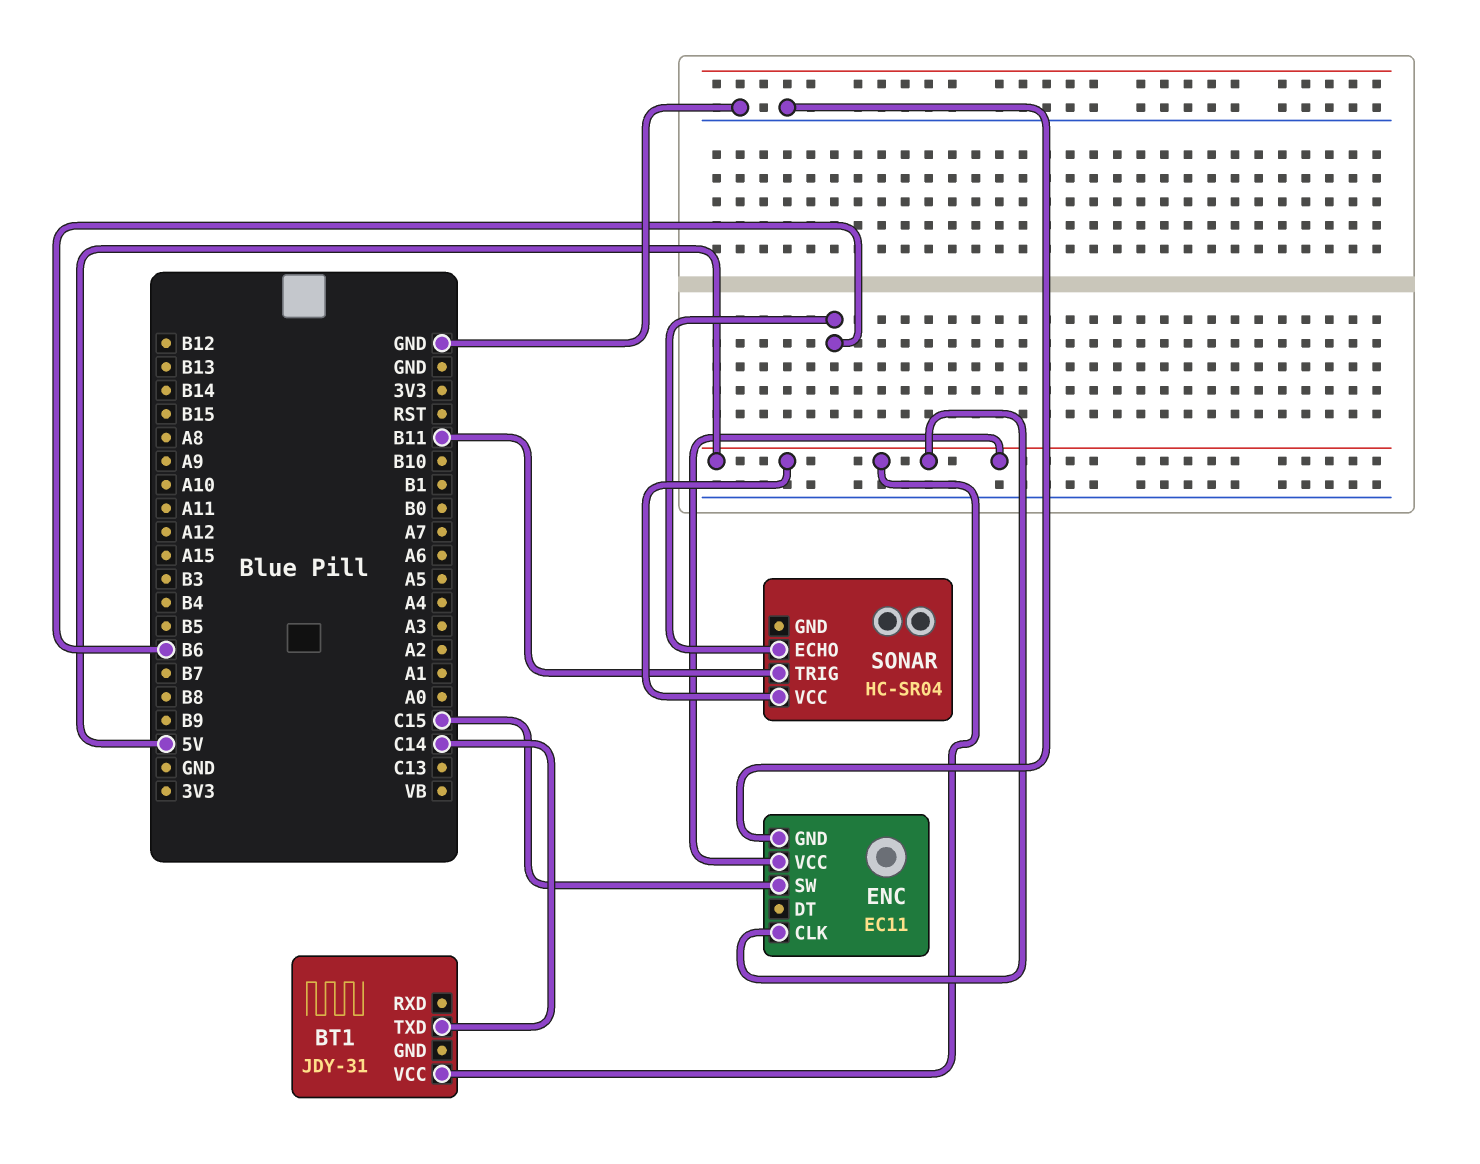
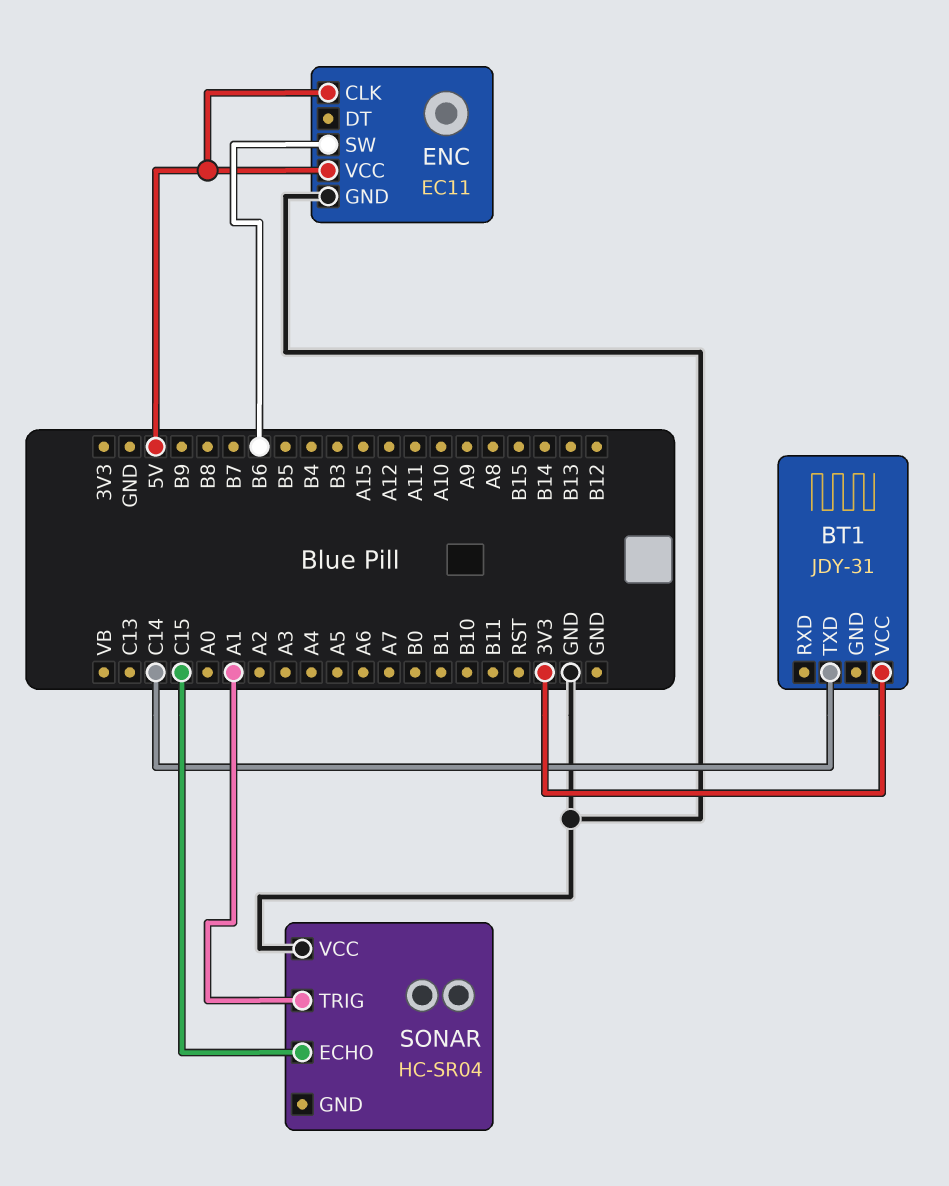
BT1 pin VCC: 5V -> 3V3
ENC pin SW: C15 -> B6
SONAR pin ECHO: B6 -> C15
SONAR pin TRIG: B11 -> A1
SONAR pin VCC: 5V -> GND

